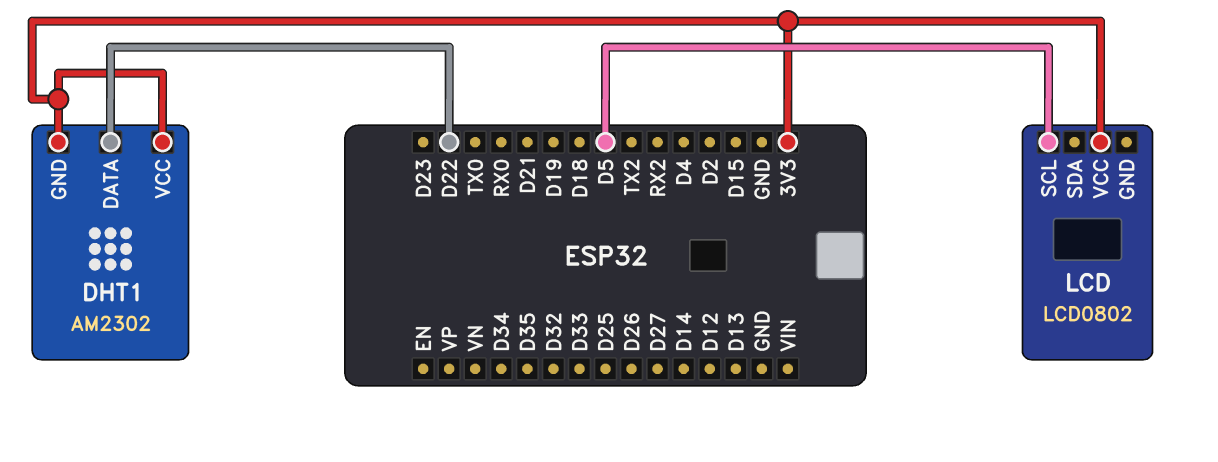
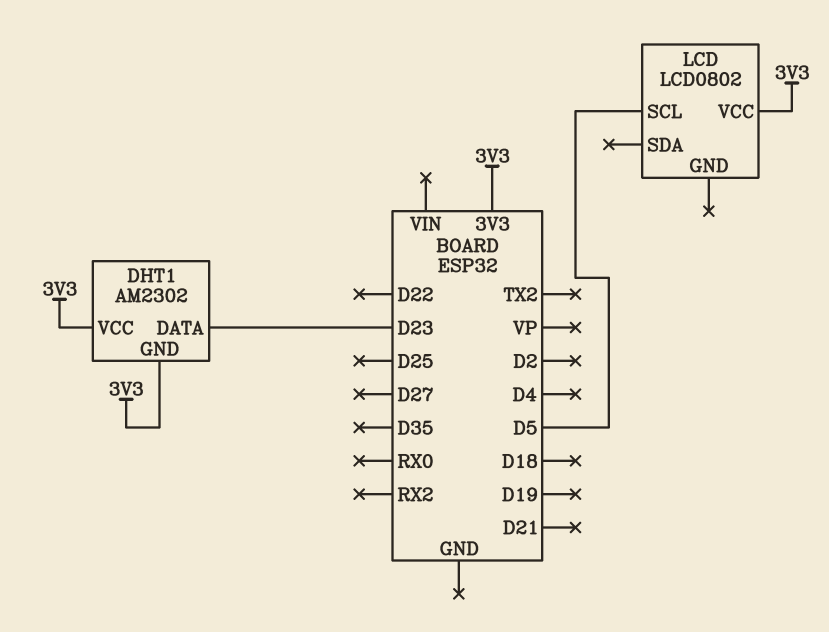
DHT1 pin DATA: D22 -> D23

